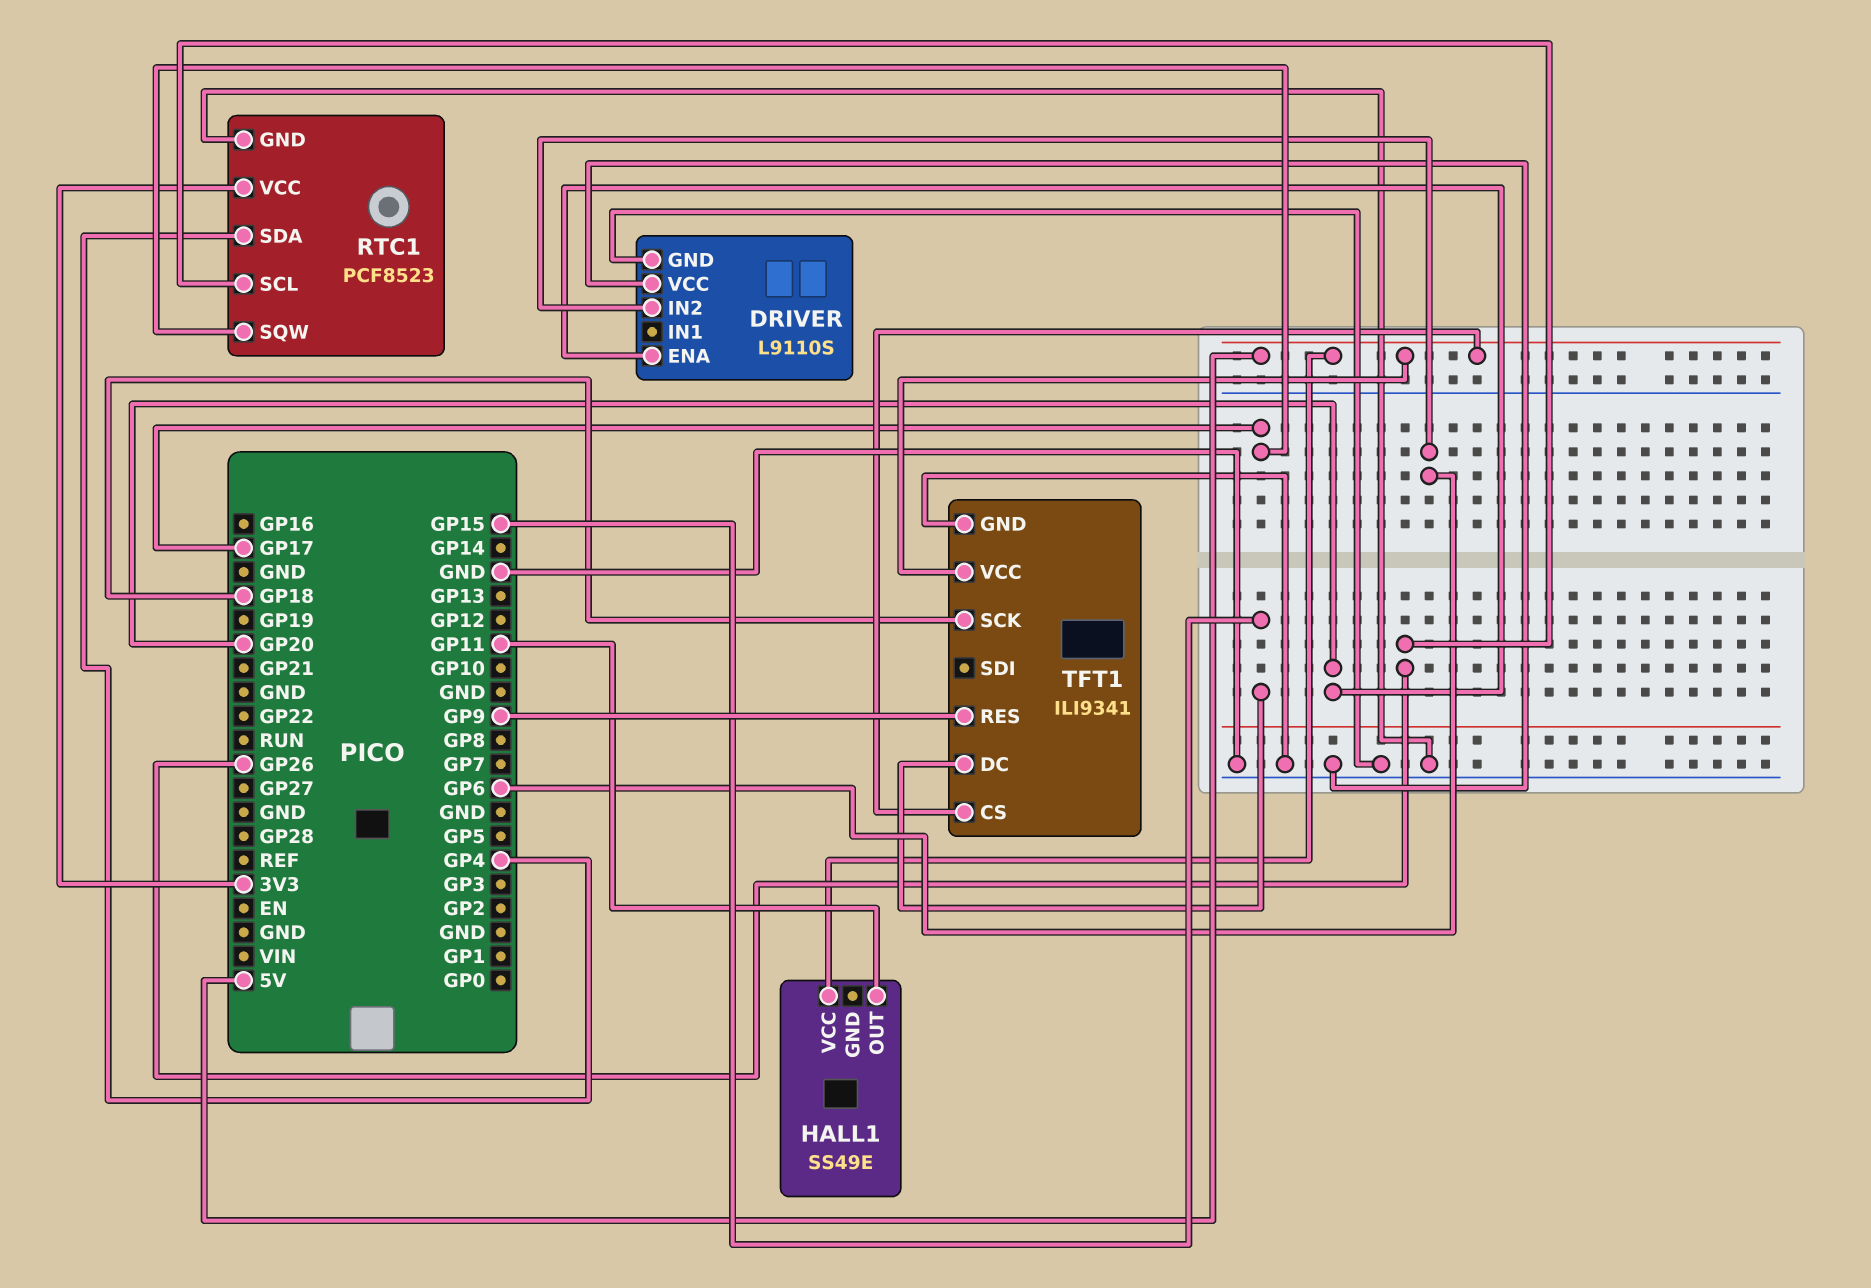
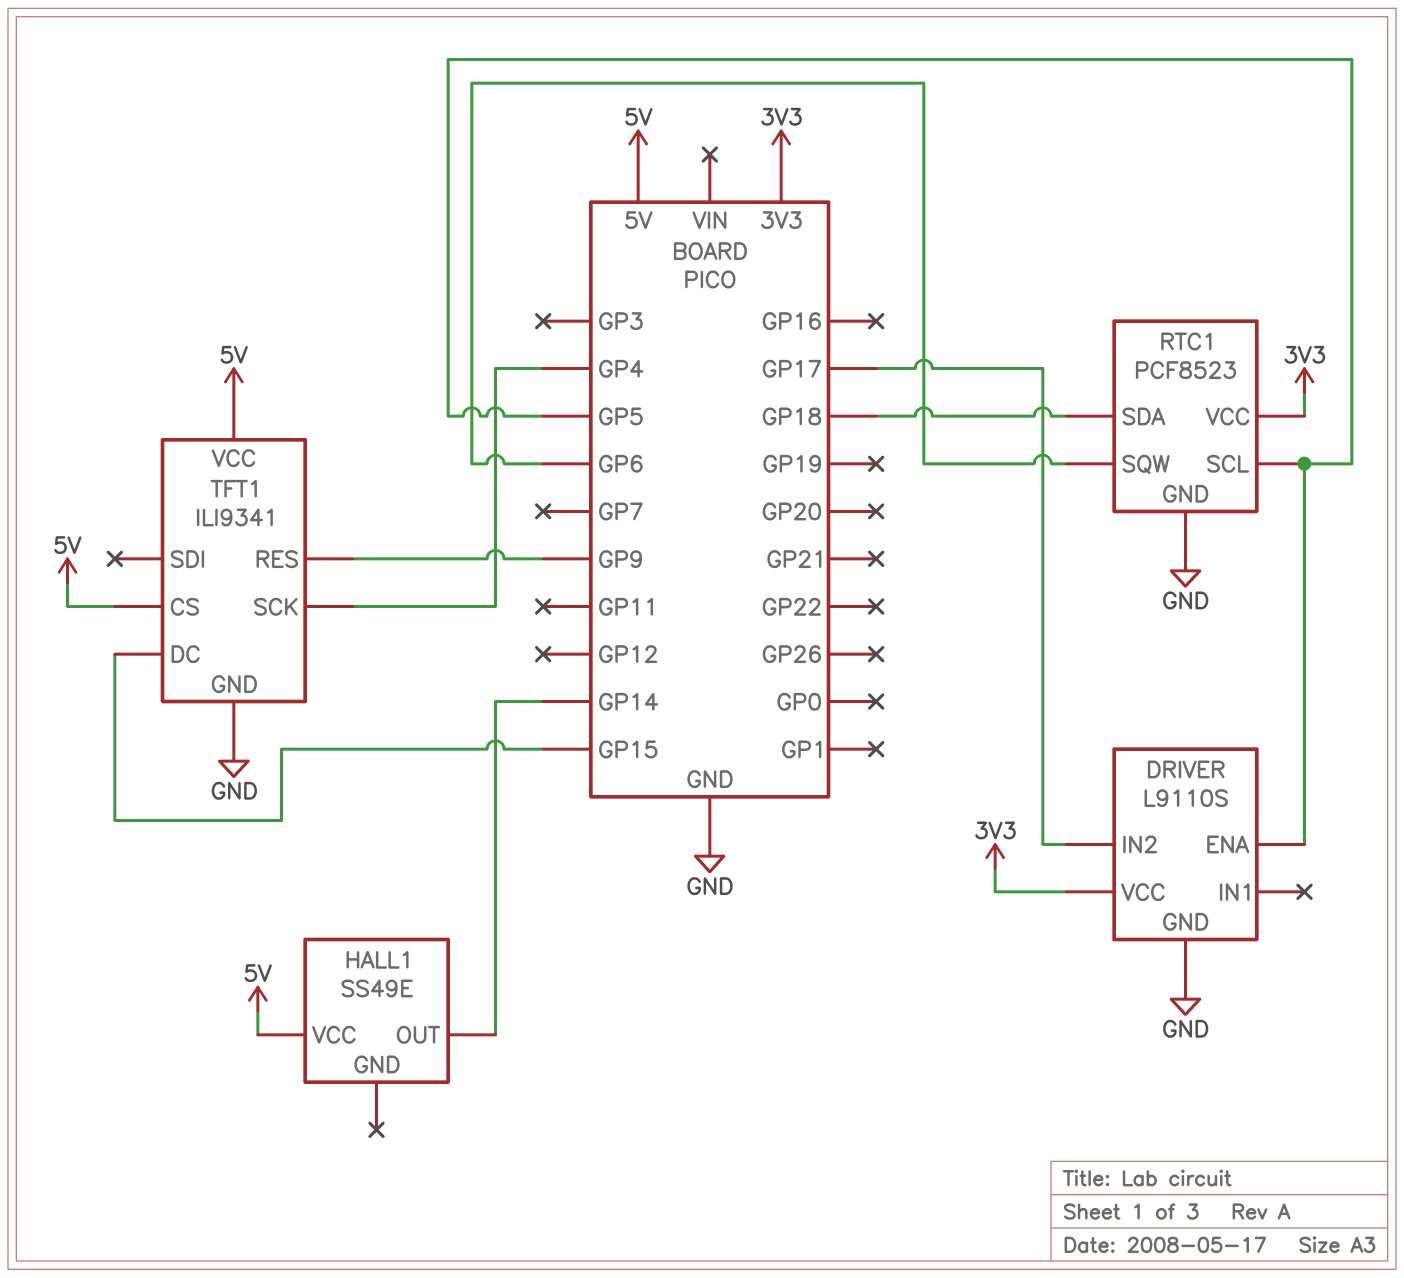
DRIVER pin ENA: GP20 -> GP5
DRIVER pin IN2: GP6 -> GP17
DRIVER pin VCC: GND -> 3V3
HALL1 pin OUT: GP11 -> GP14
RTC1 pin SCL: GP26 -> GP5
RTC1 pin SDA: GP4 -> GP18
RTC1 pin SQW: GP17 -> GP6
TFT1 pin SCK: GP18 -> GP4

